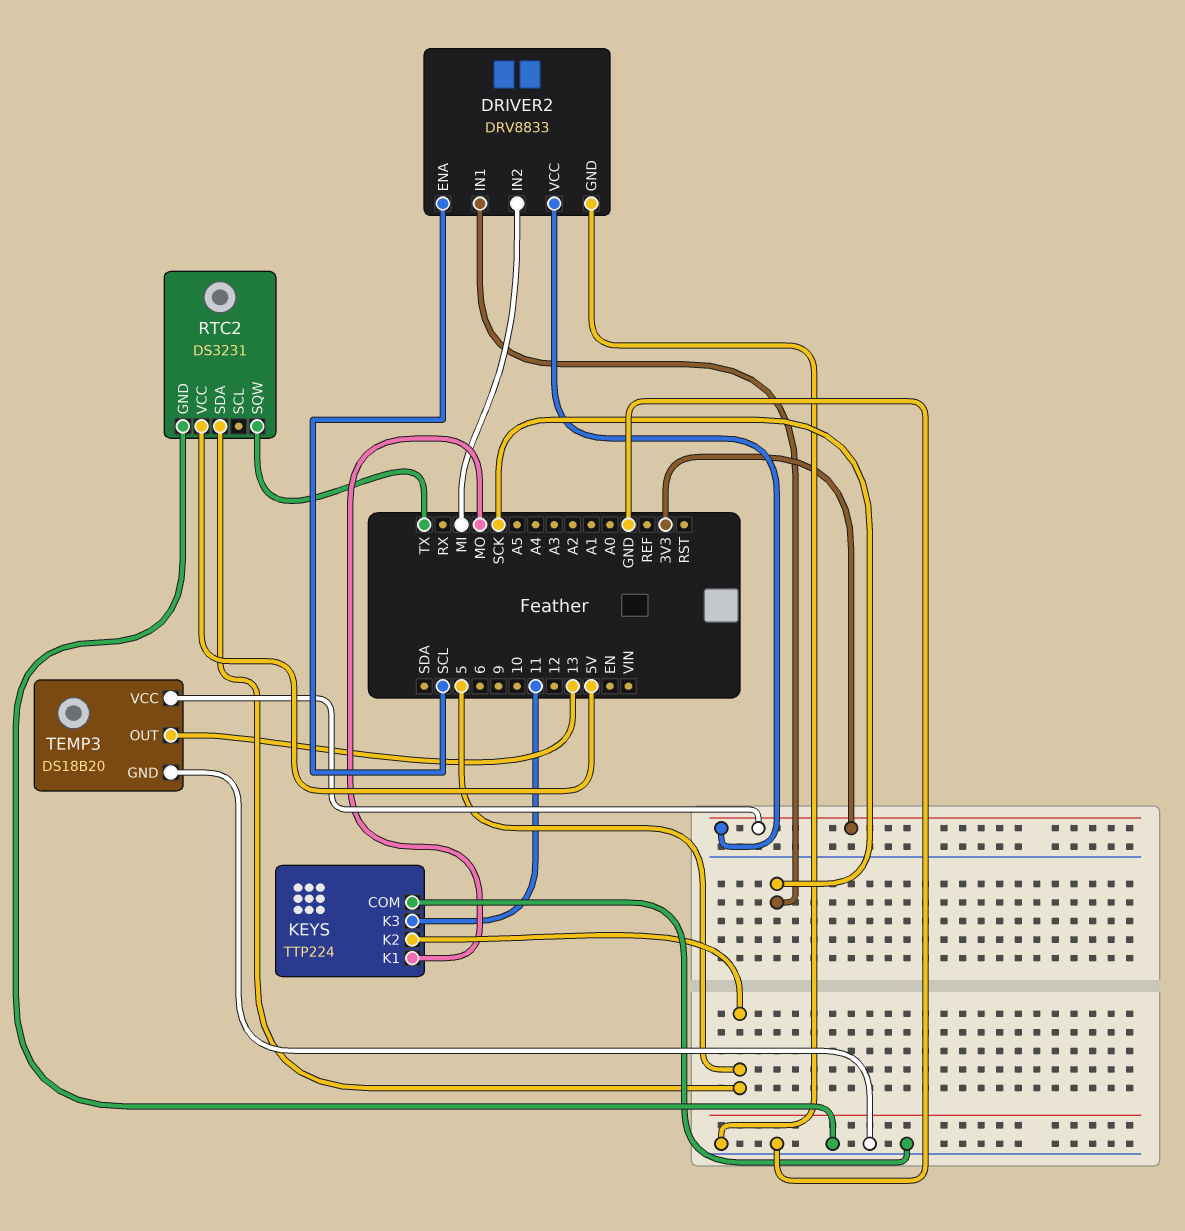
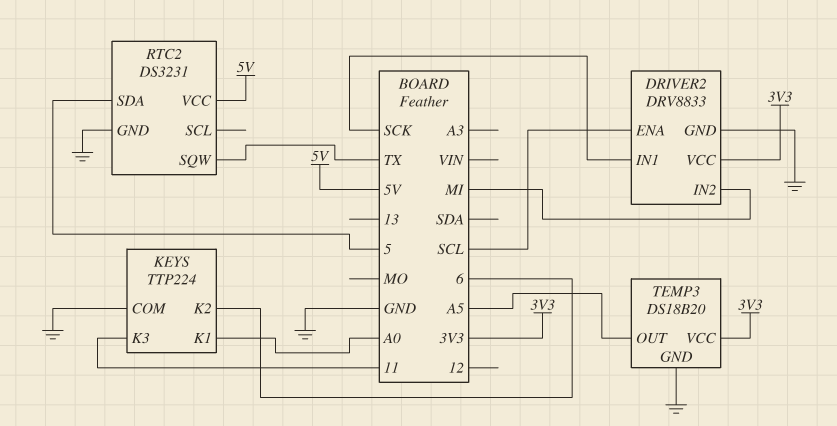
KEYS pin K1: MO -> A0
KEYS pin K2: 5 -> 6
TEMP3 pin OUT: 13 -> A5

